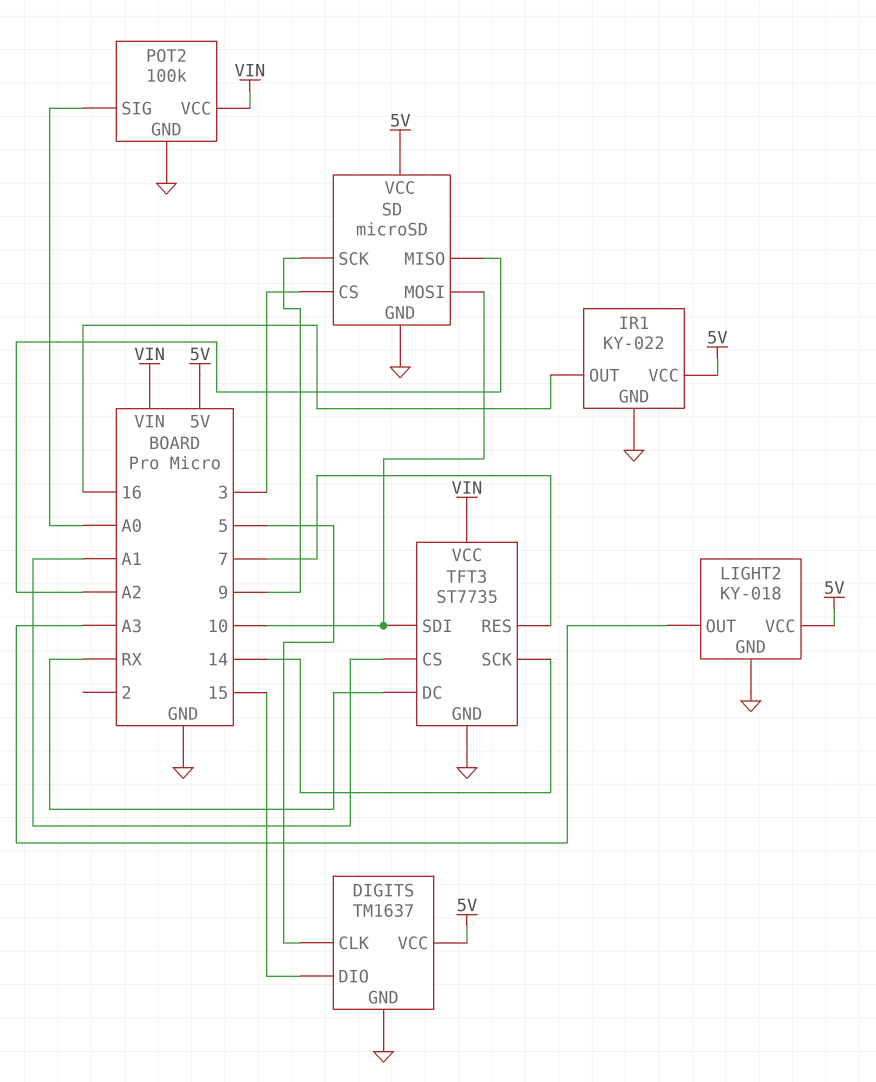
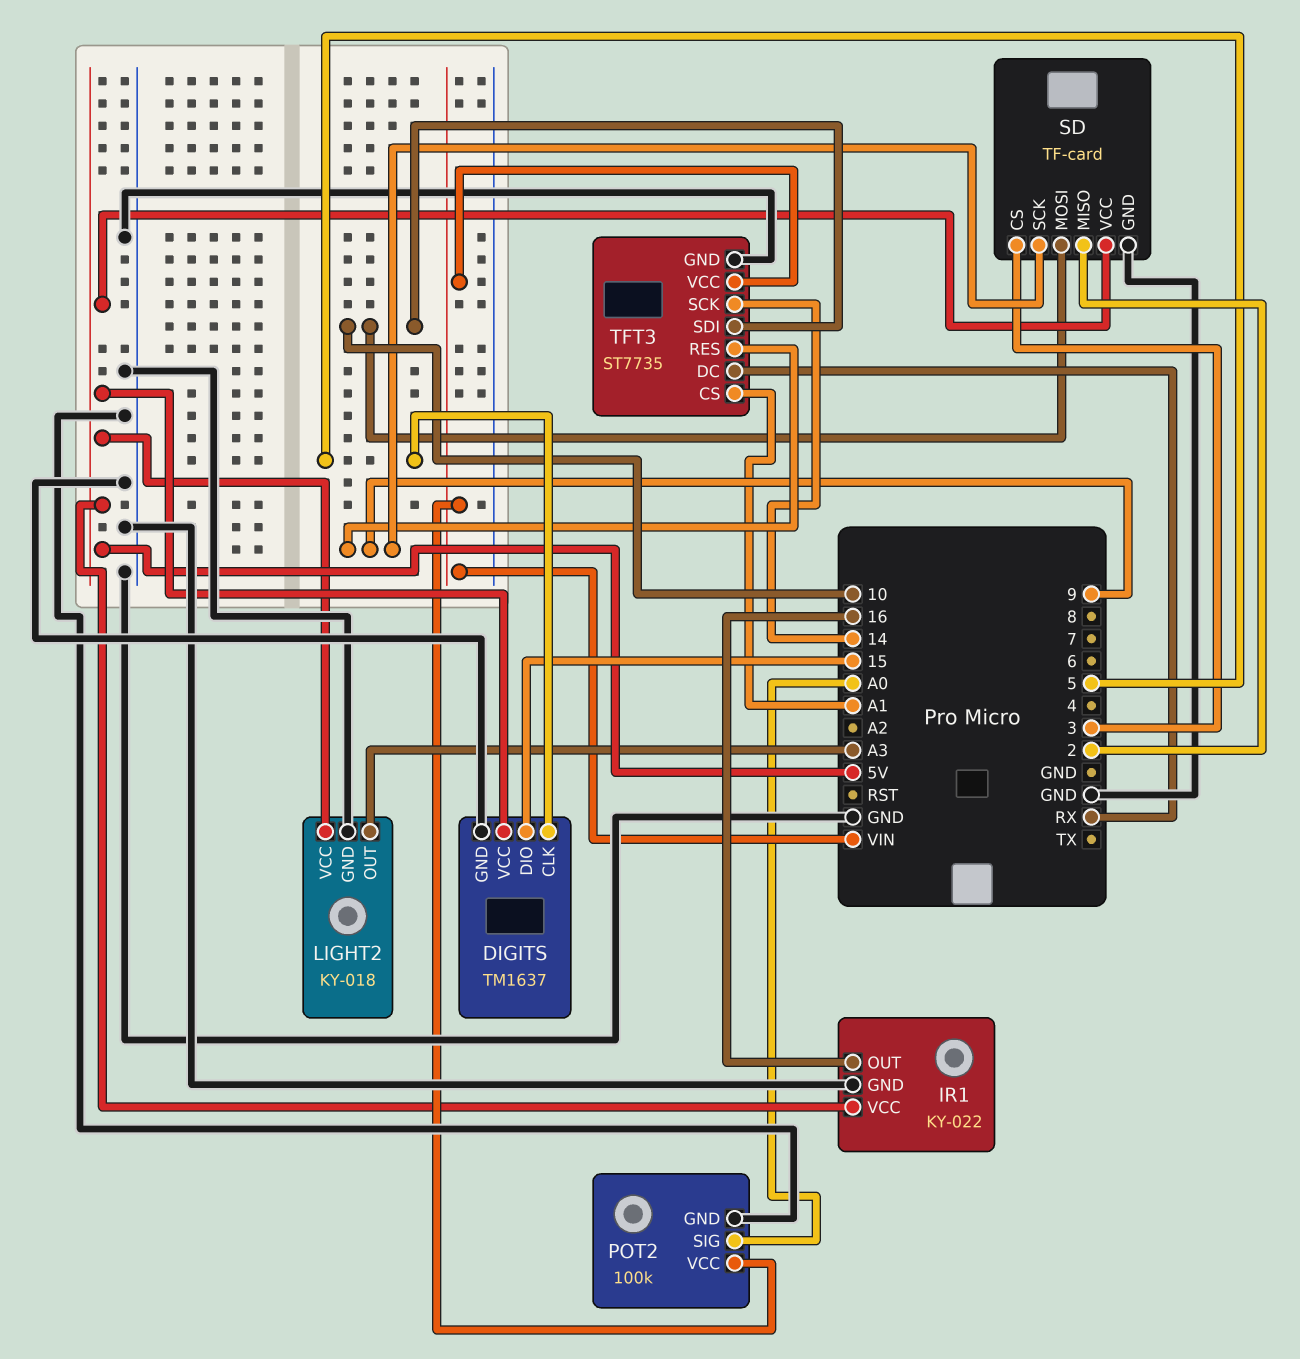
SD: microSD -> TF-card
SD pin MISO: A2 -> 2
TFT3 pin RES: 7 -> 9

